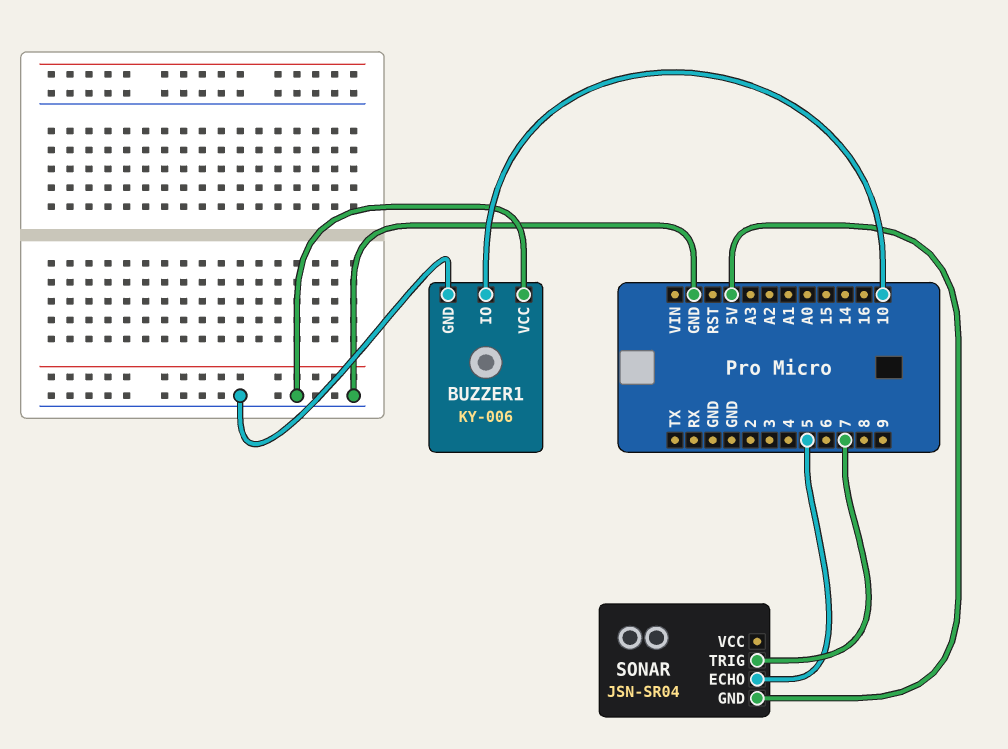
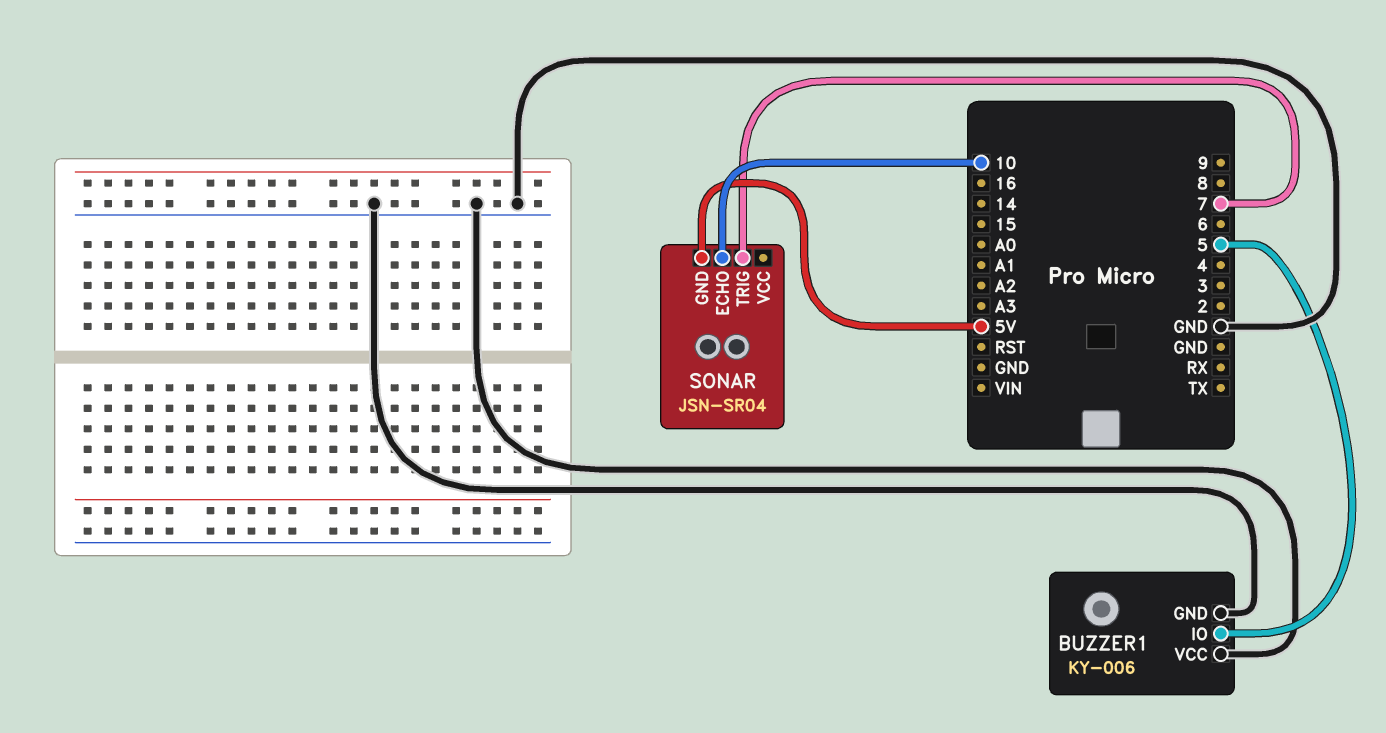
BUZZER1 pin IO: 10 -> 5
SONAR pin ECHO: 5 -> 10

